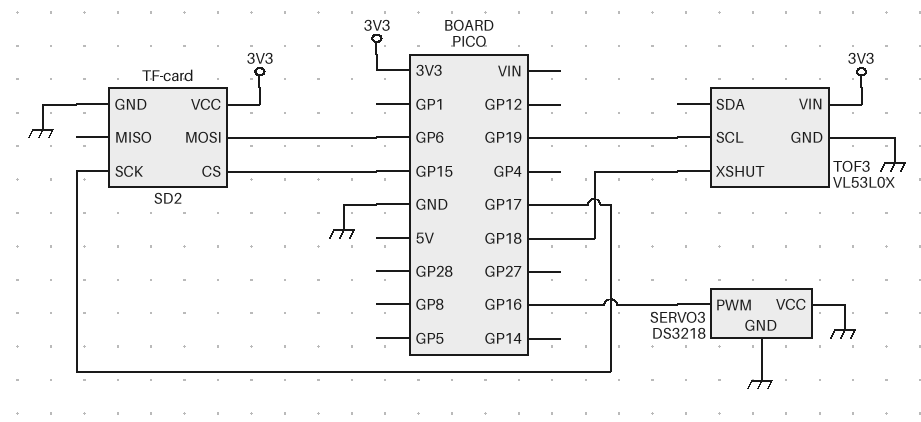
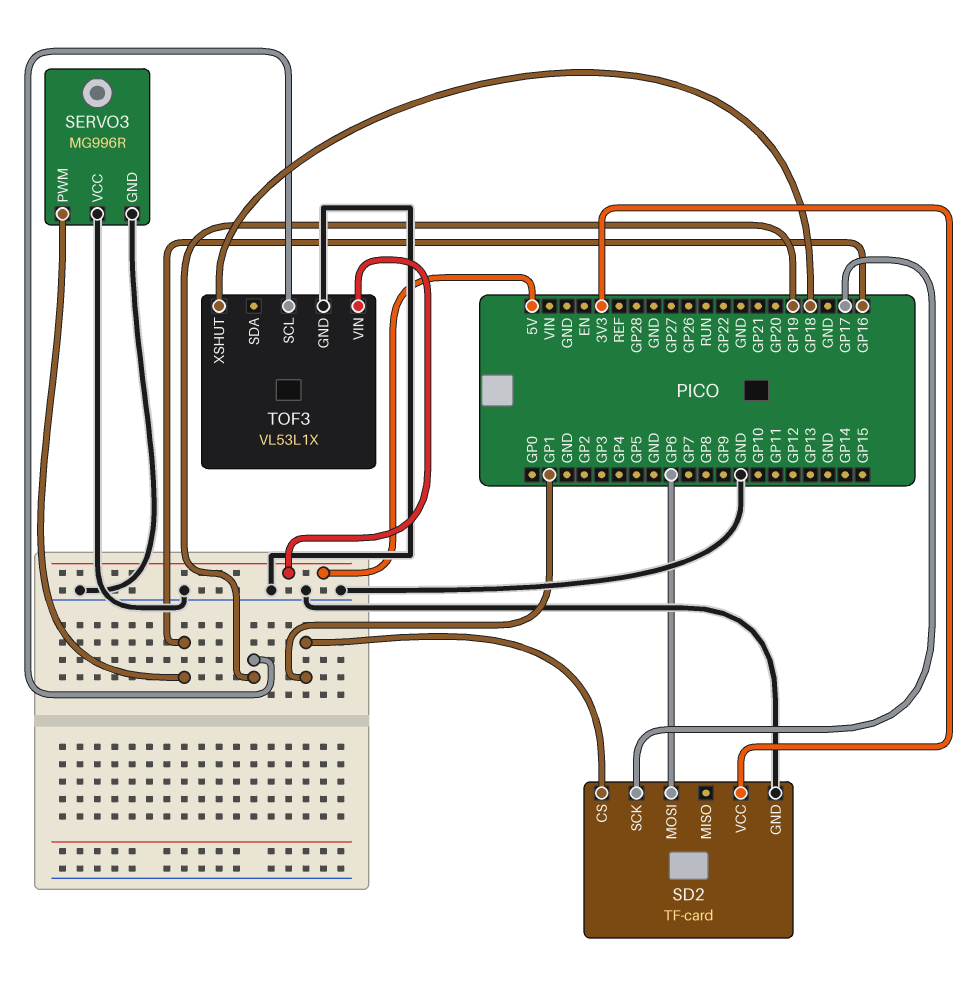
SD2 pin CS: GP15 -> GP1
SERVO3: DS3218 -> MG996R
TOF3: VL53L0X -> VL53L1X
TOF3 pin VIN: 3V3 -> 5V

